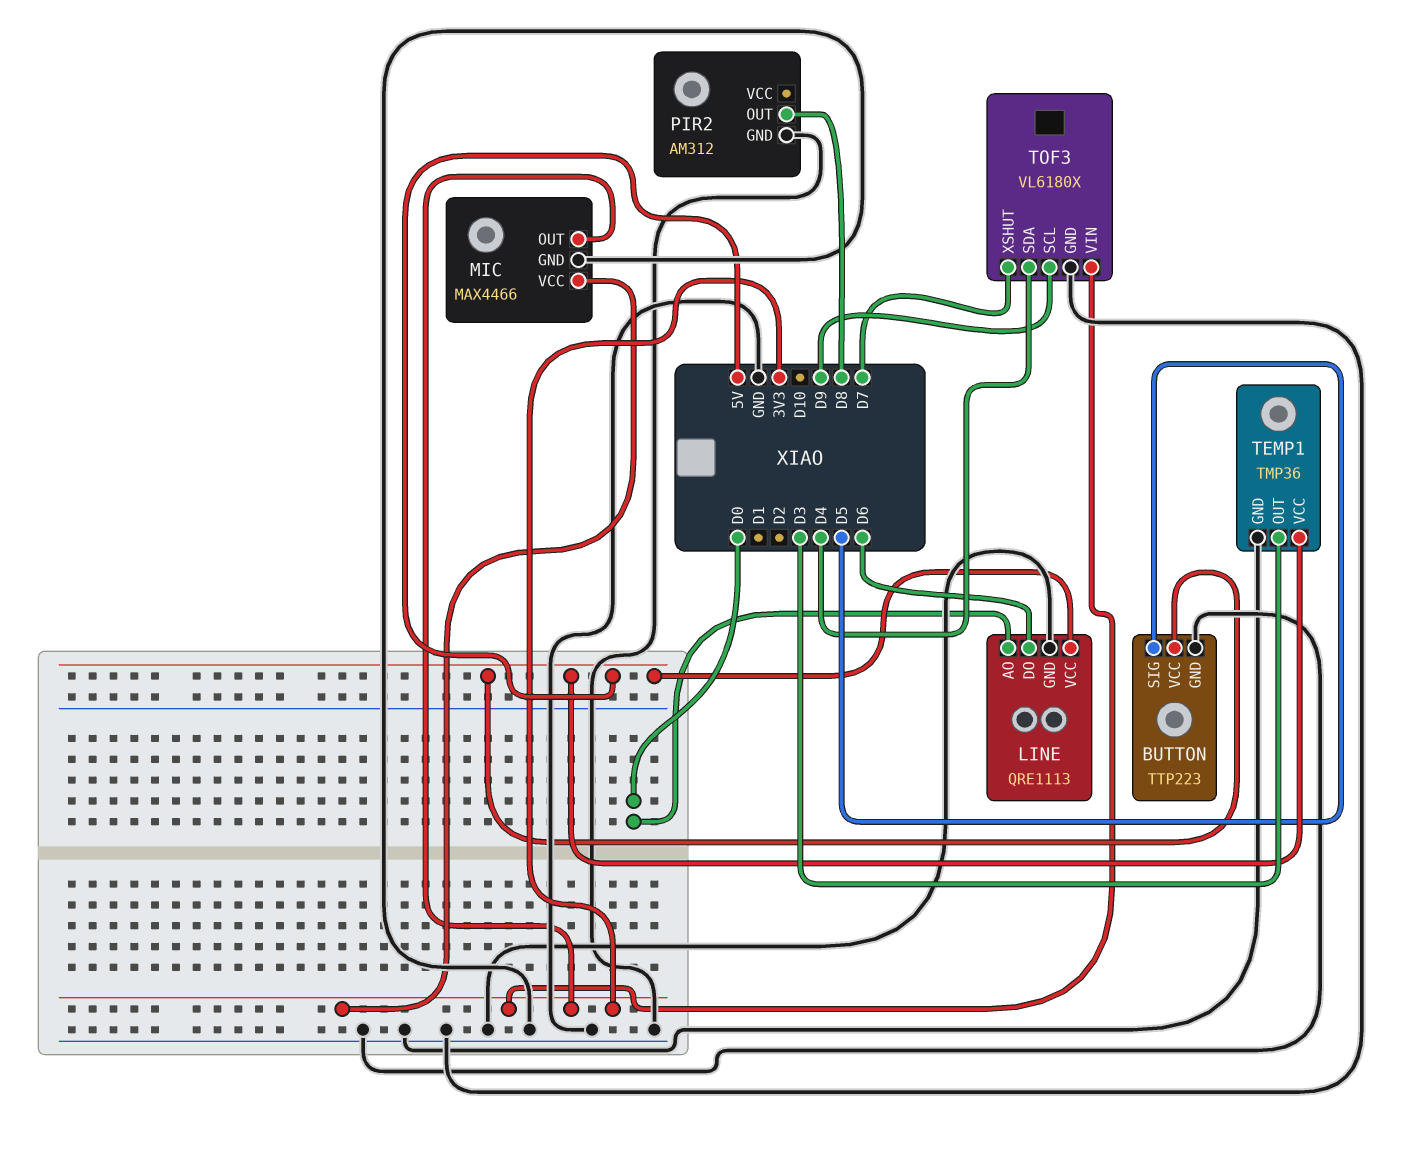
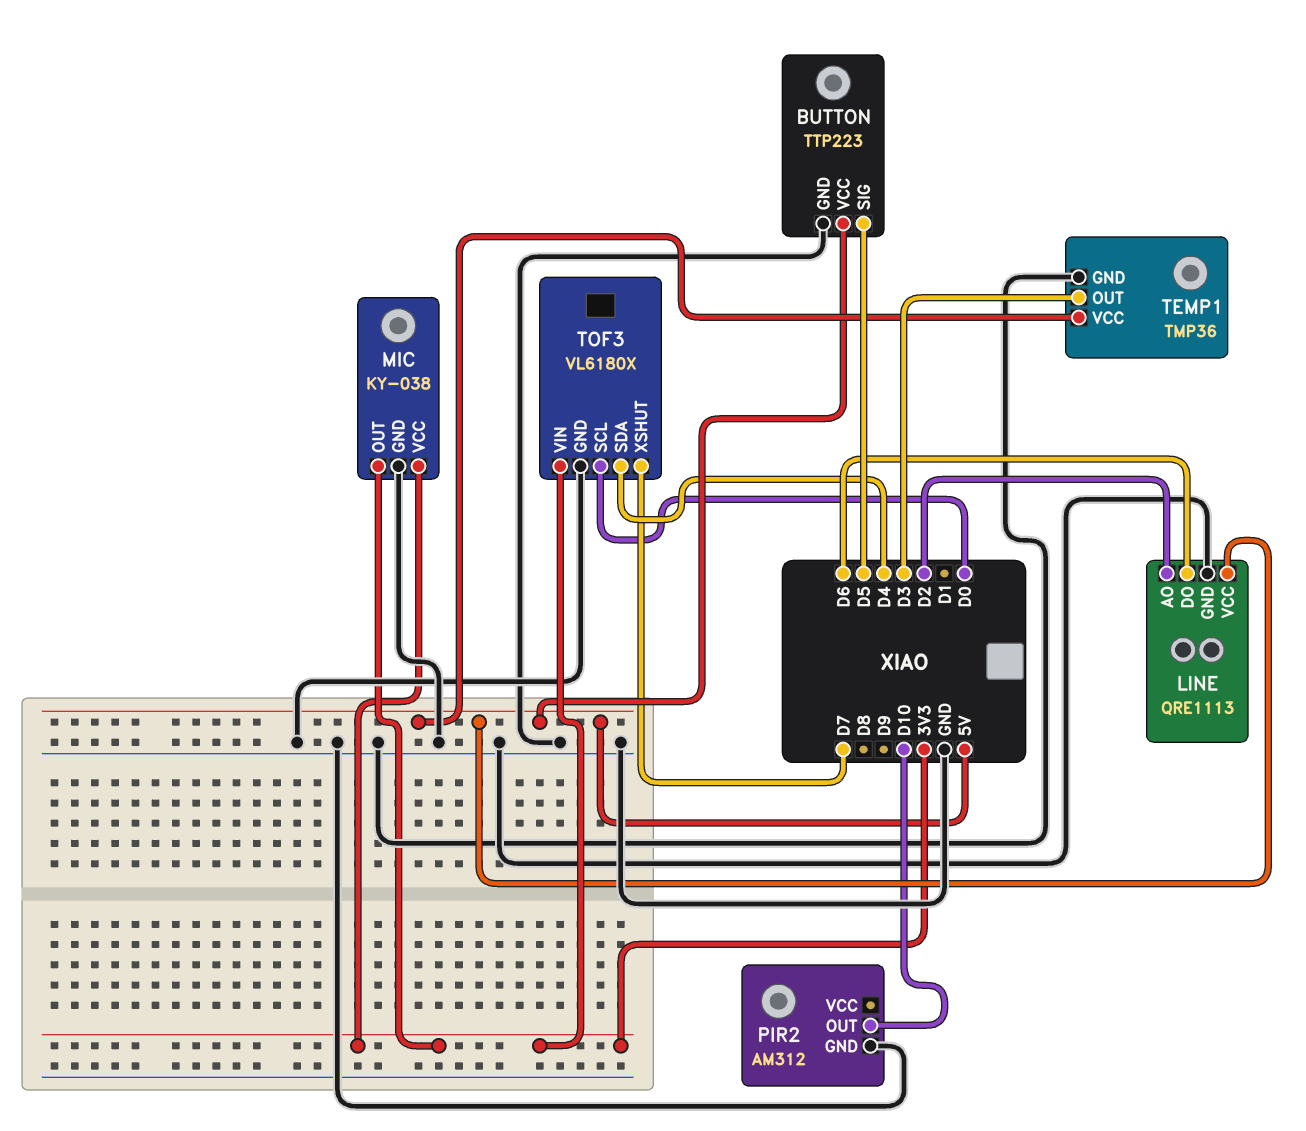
LINE pin AO: D0 -> D2
MIC: MAX4466 -> KY-038
PIR2 pin OUT: D8 -> D10
TOF3 pin SCL: D9 -> D0

